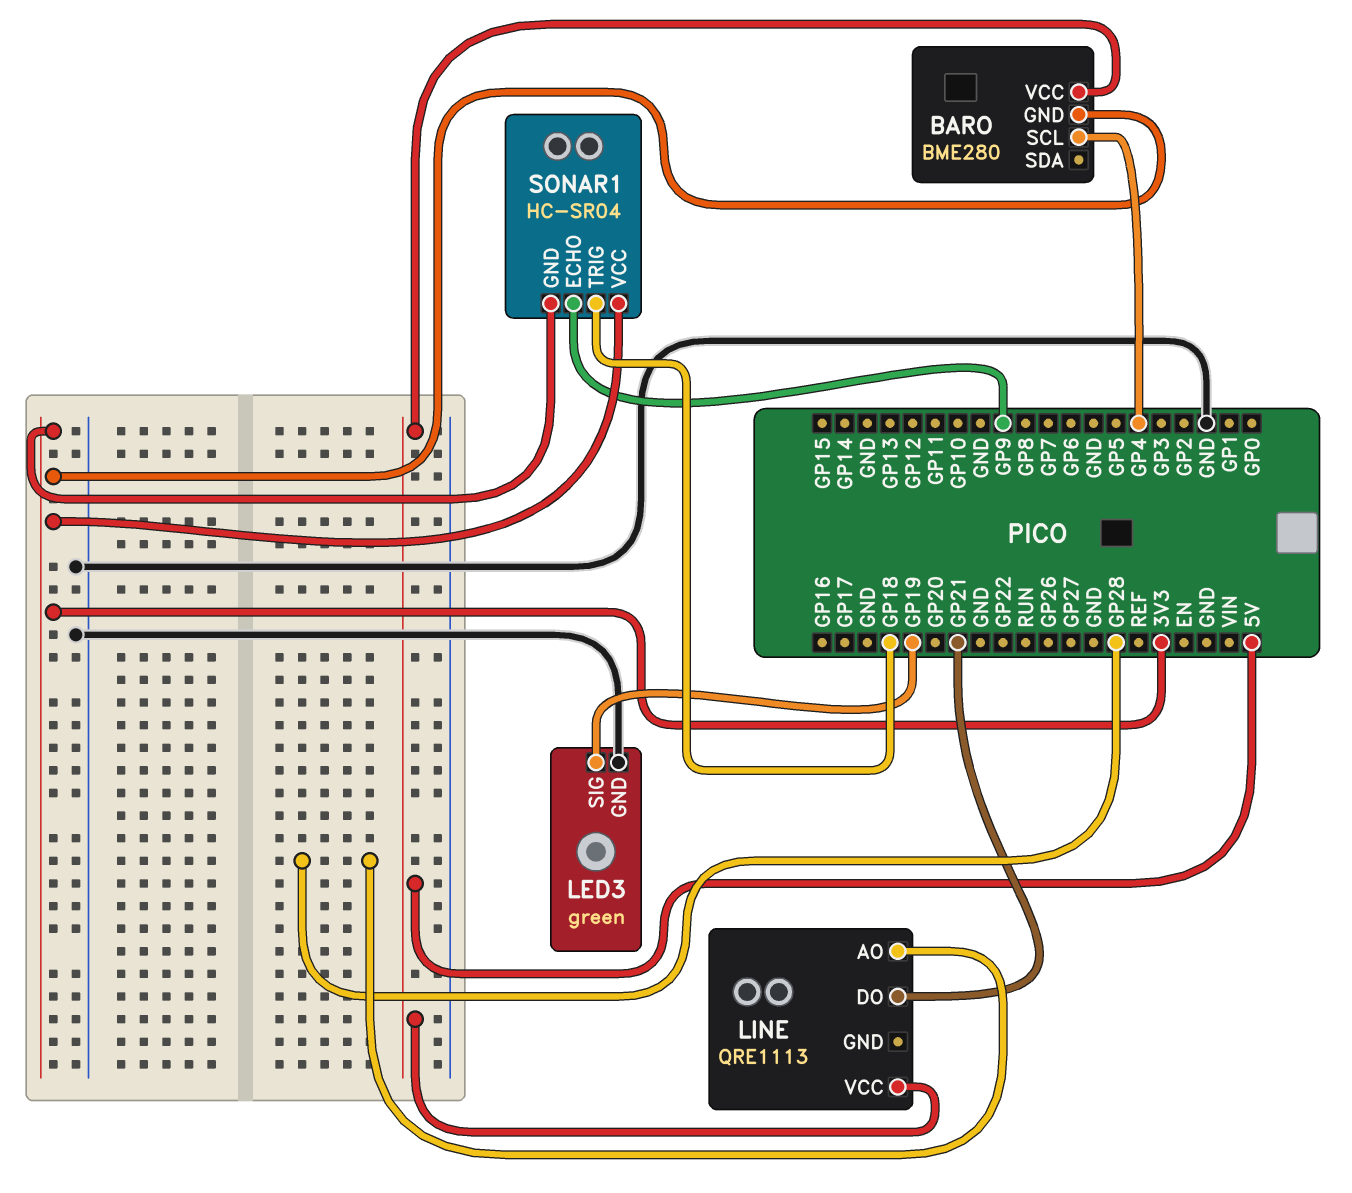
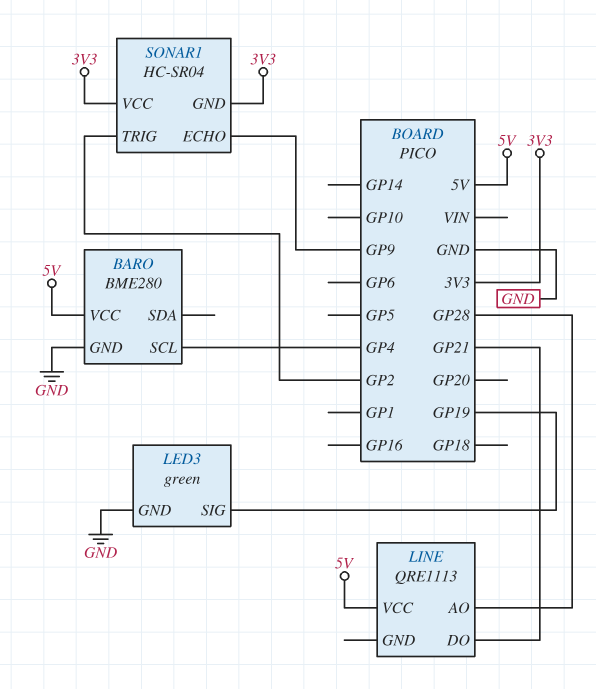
BARO pin GND: 3V3 -> GND
SONAR1 pin TRIG: GP18 -> GP2

